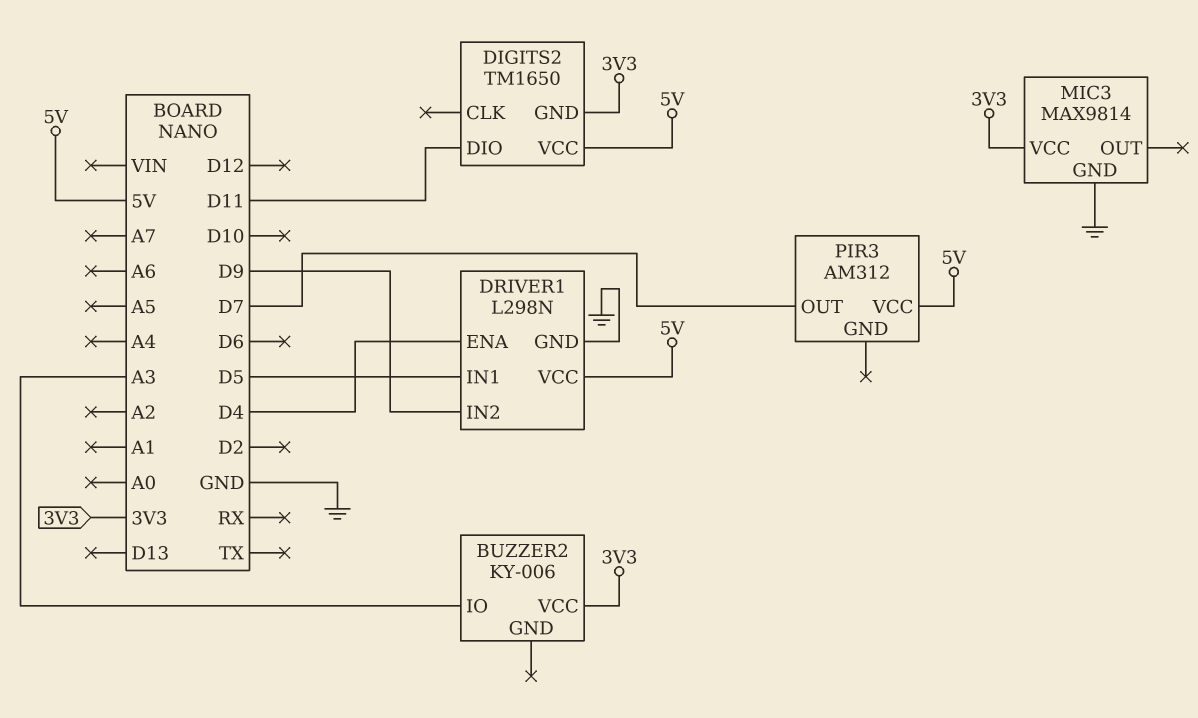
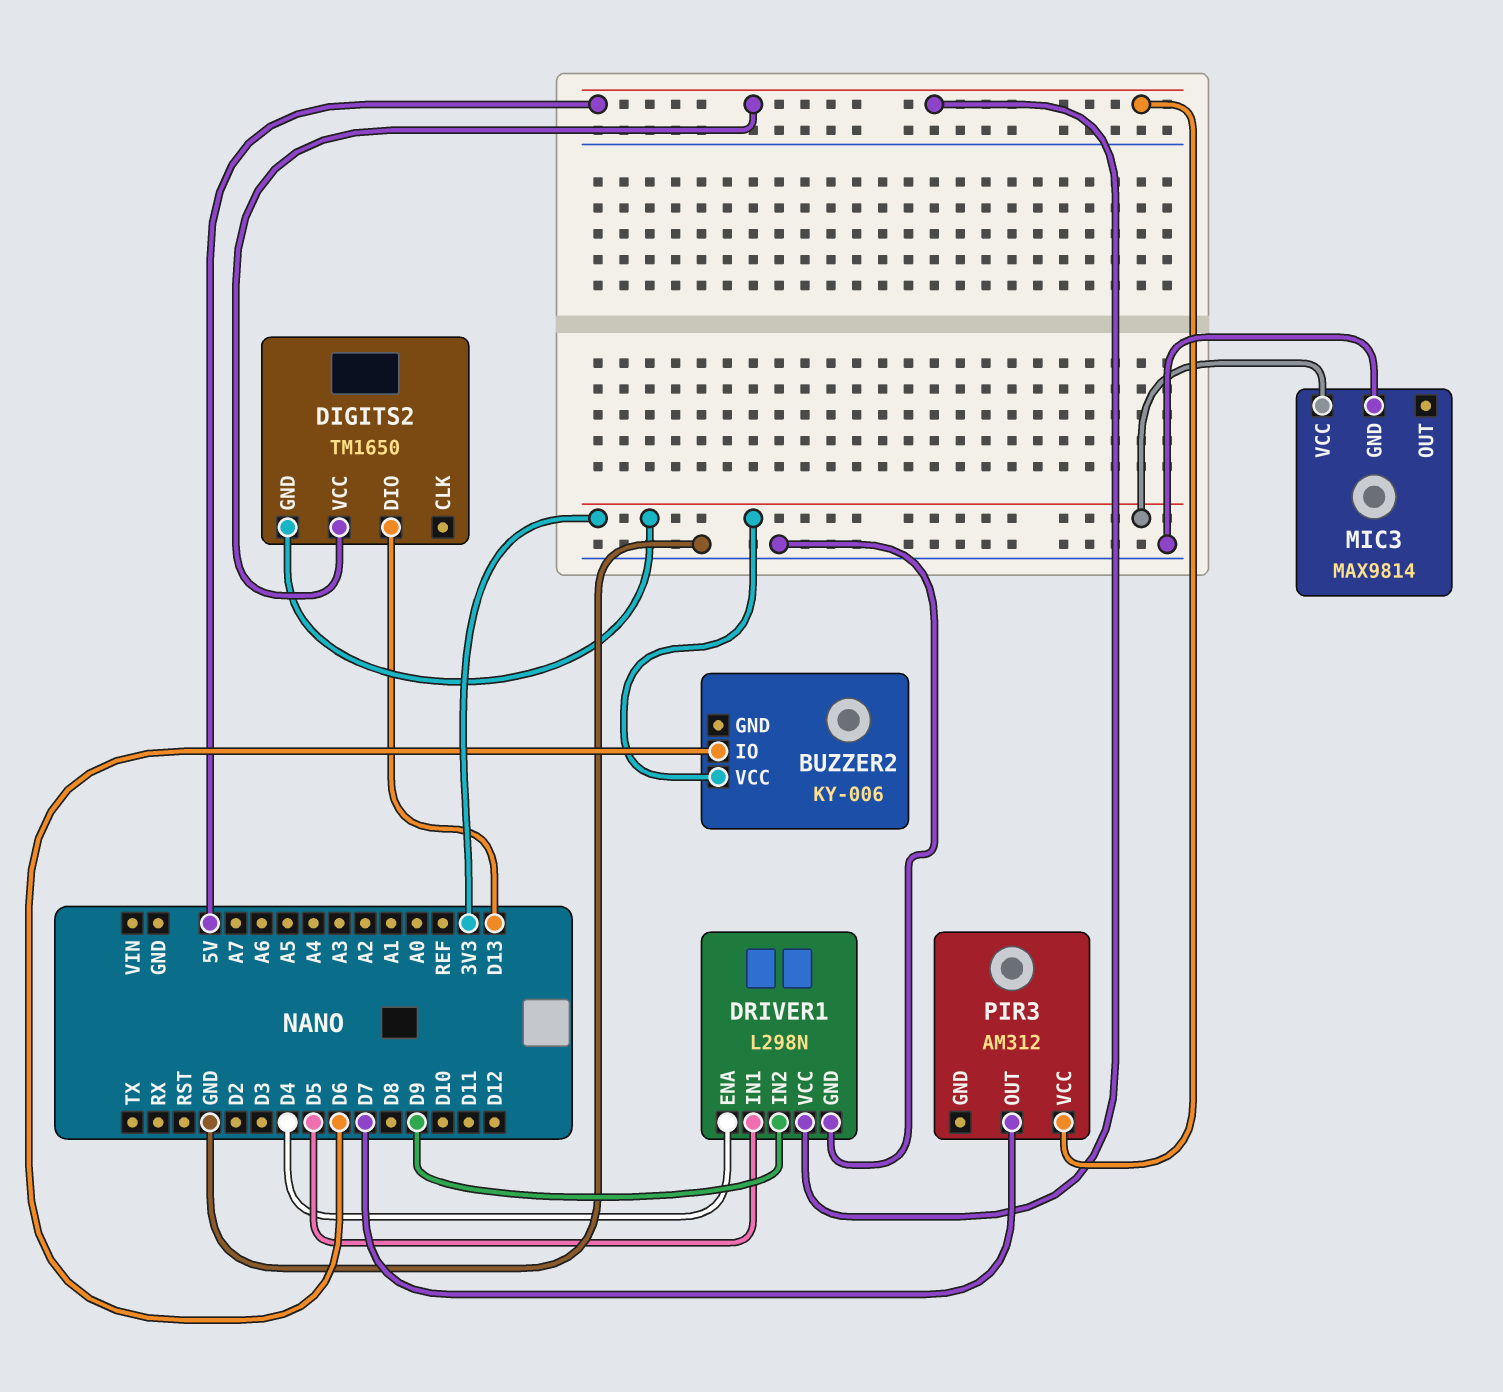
BUZZER2 pin IO: A3 -> D6
DIGITS2 pin DIO: D11 -> D13

